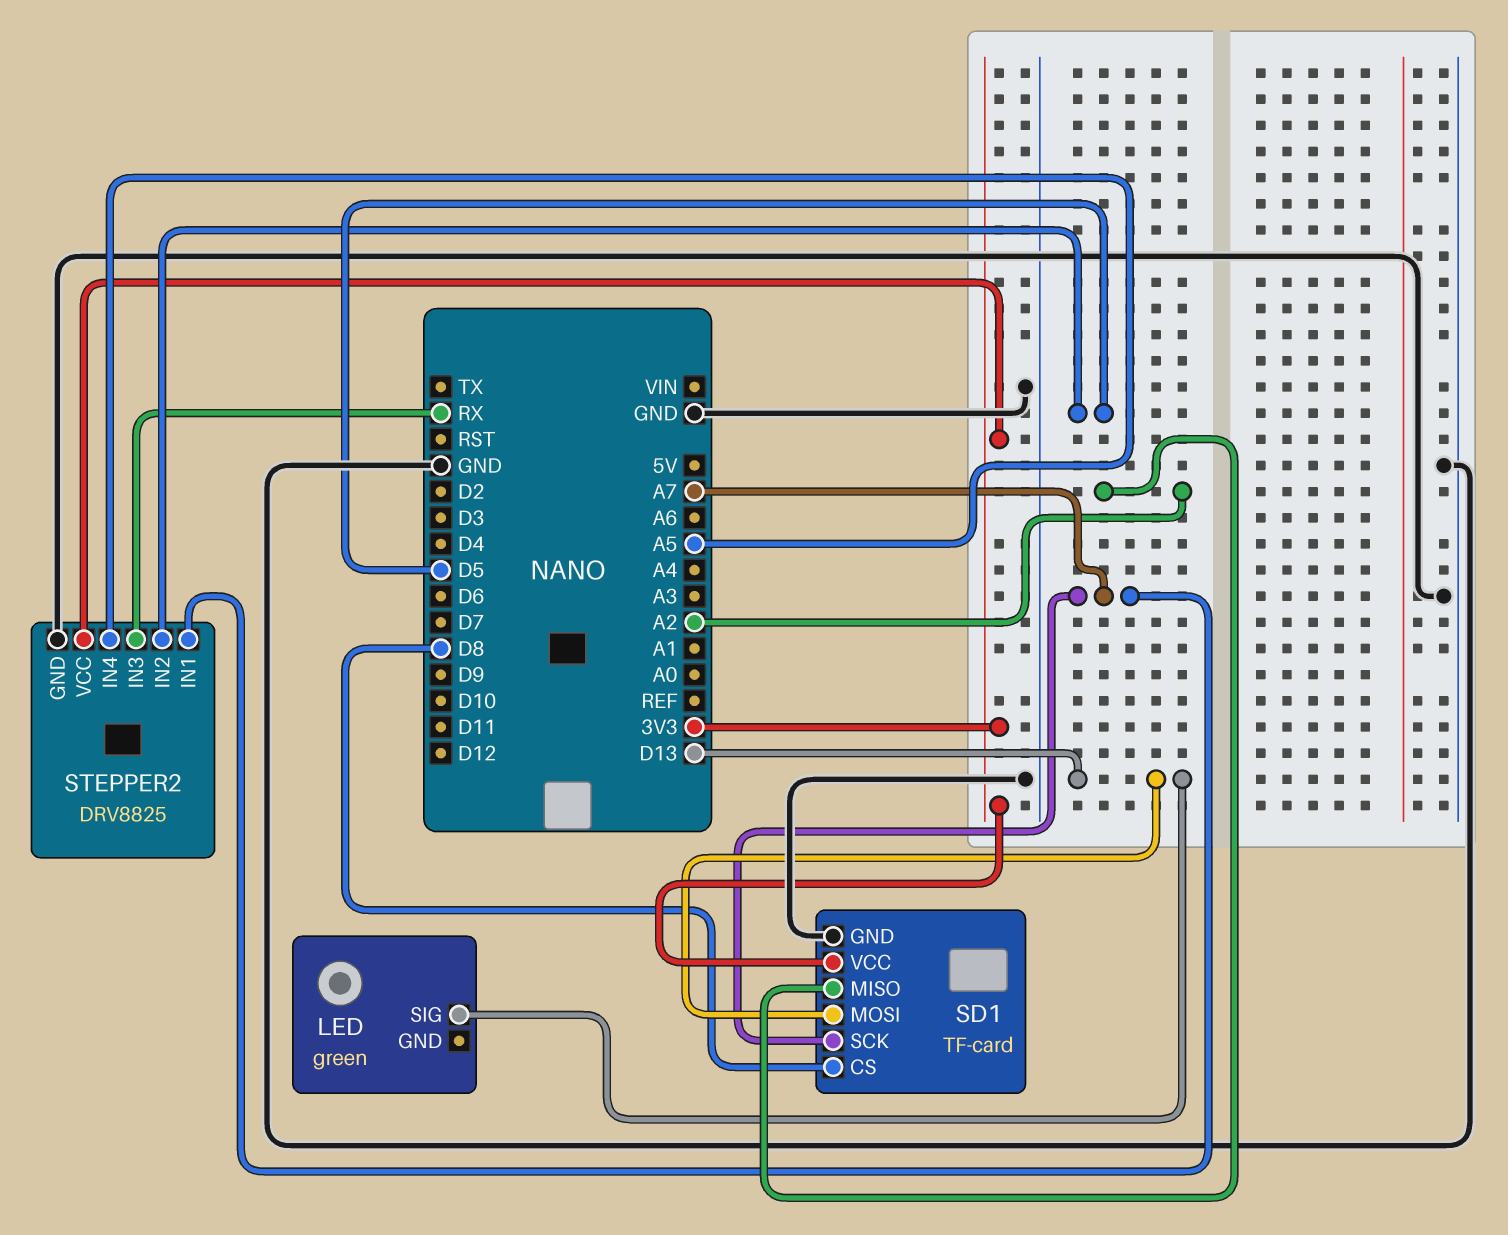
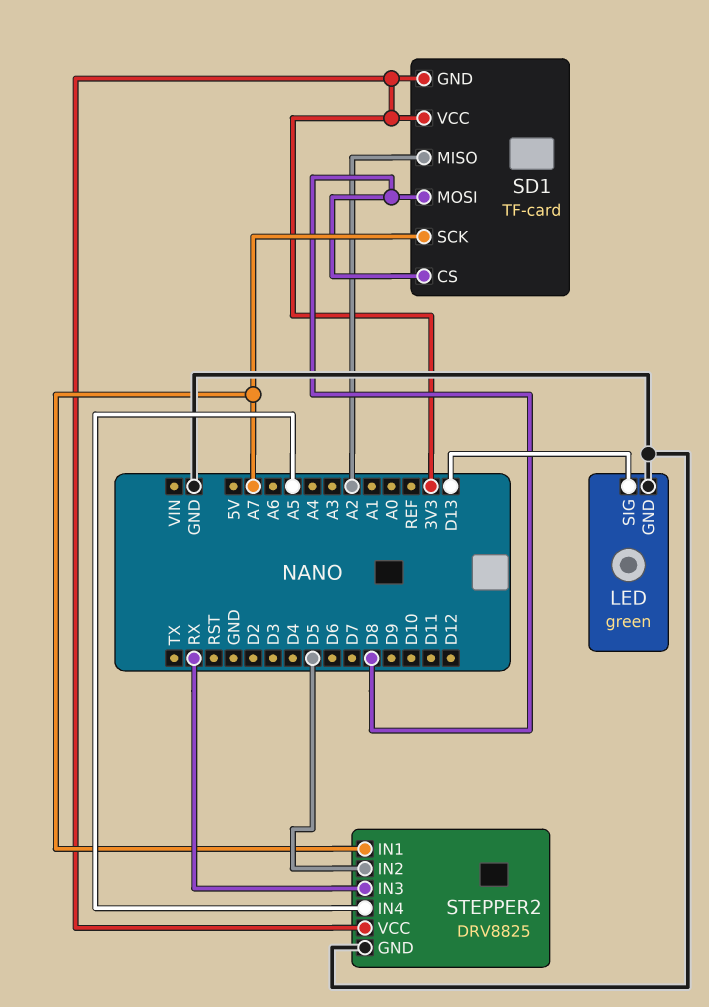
LED pin GND: none -> GND
SD1 pin GND: GND -> 3V3
SD1 pin MOSI: D13 -> D8

